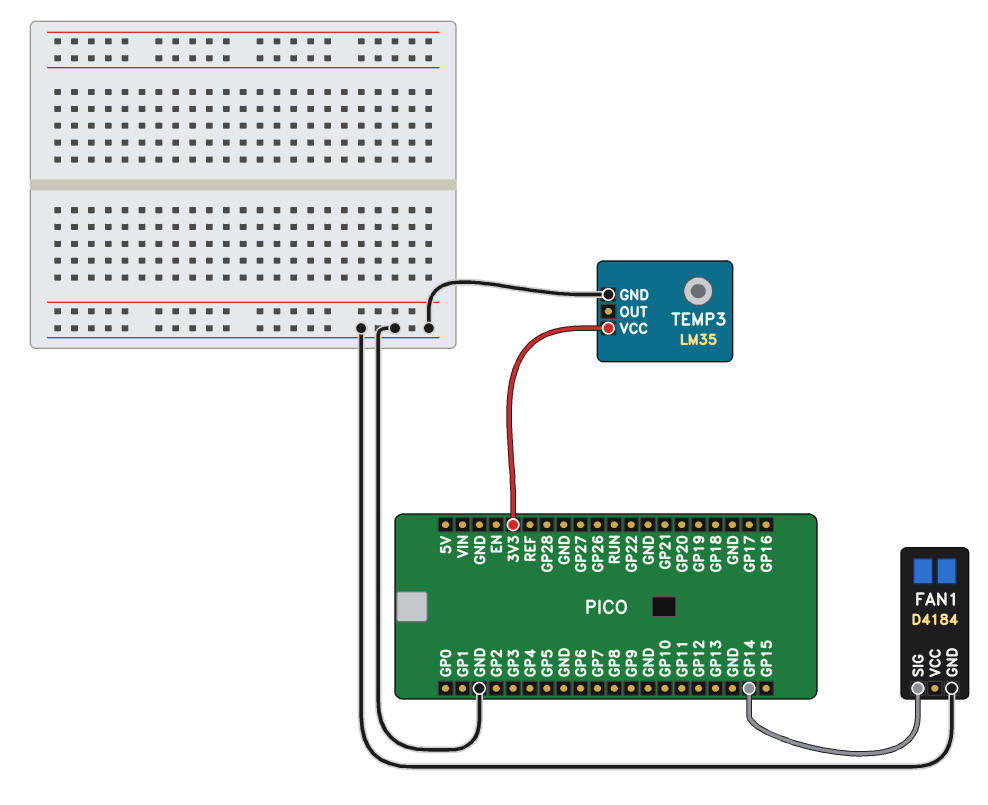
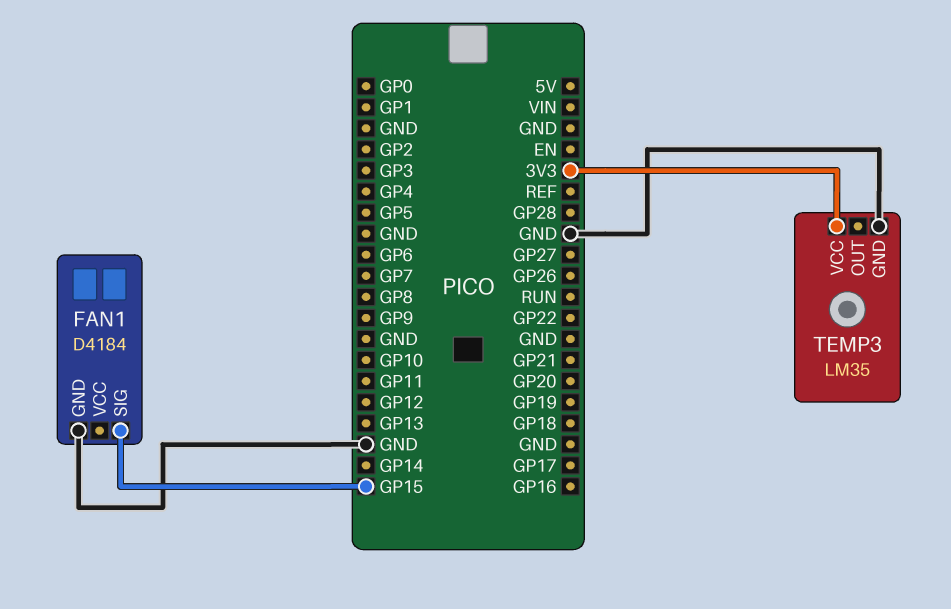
FAN1 pin SIG: GP14 -> GP15

